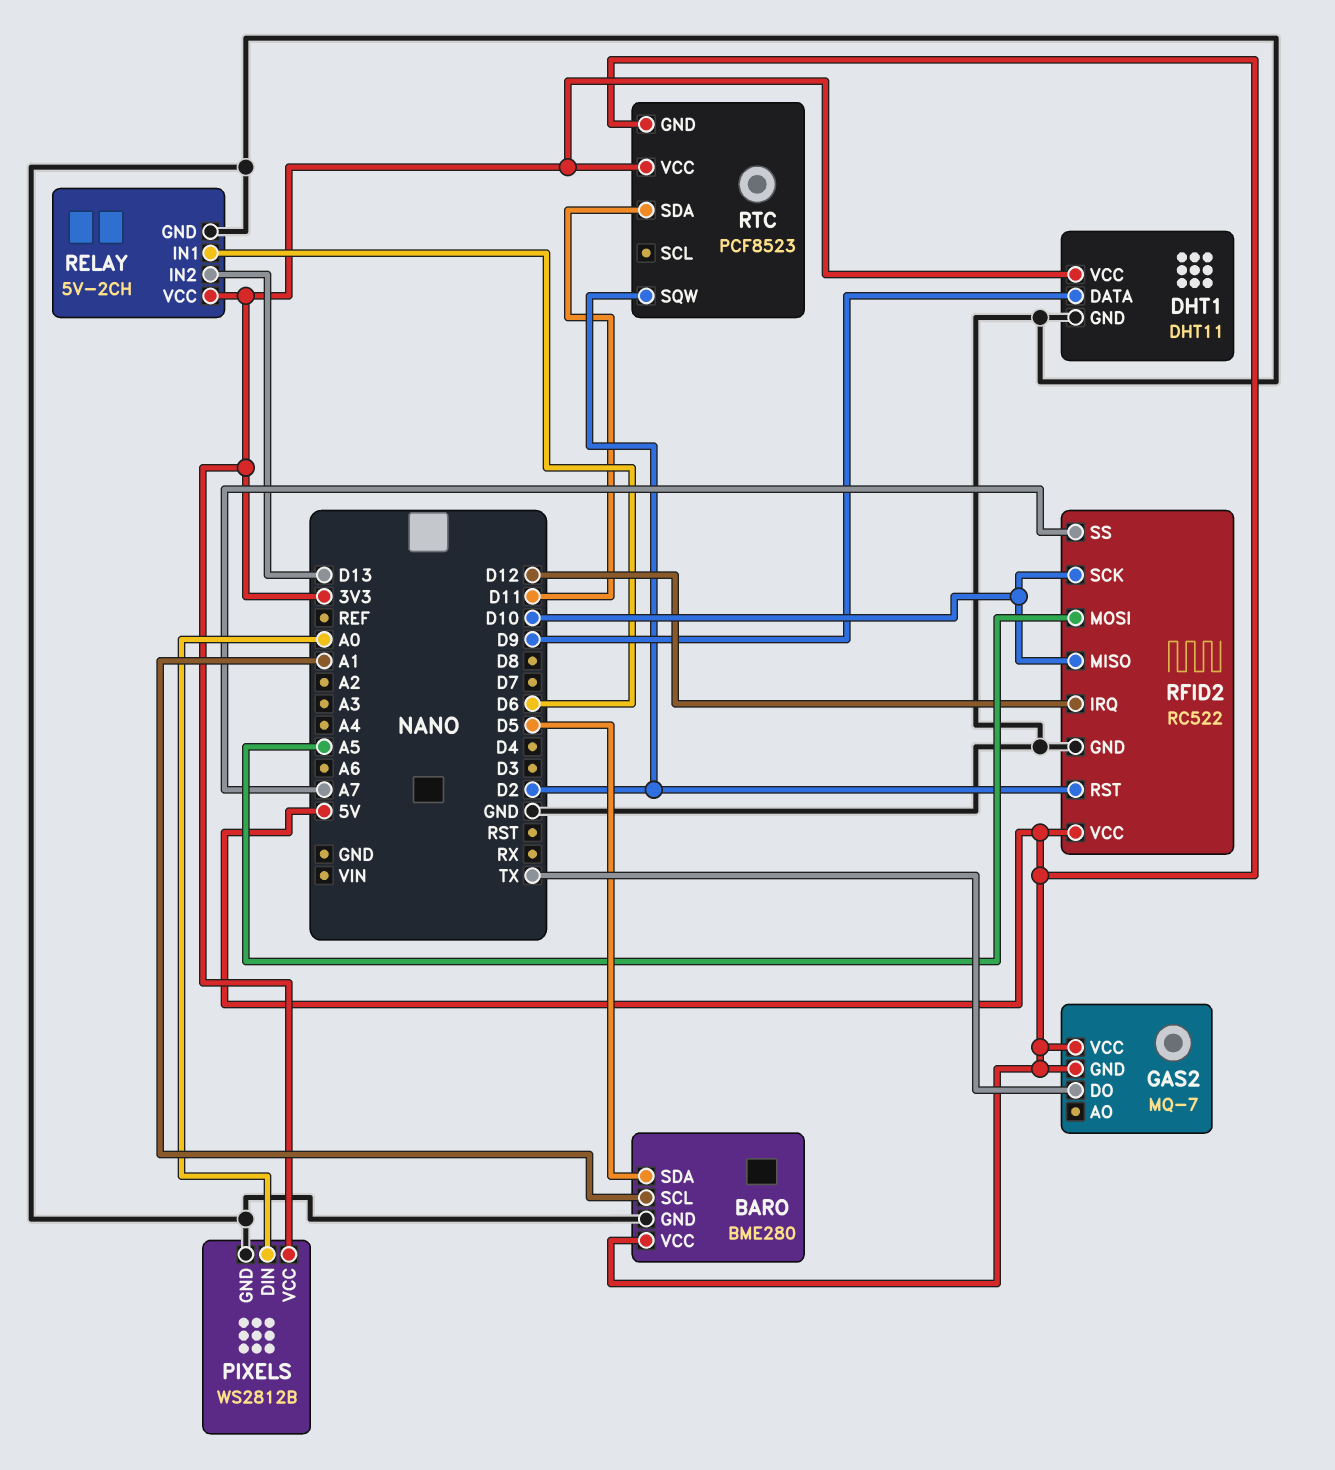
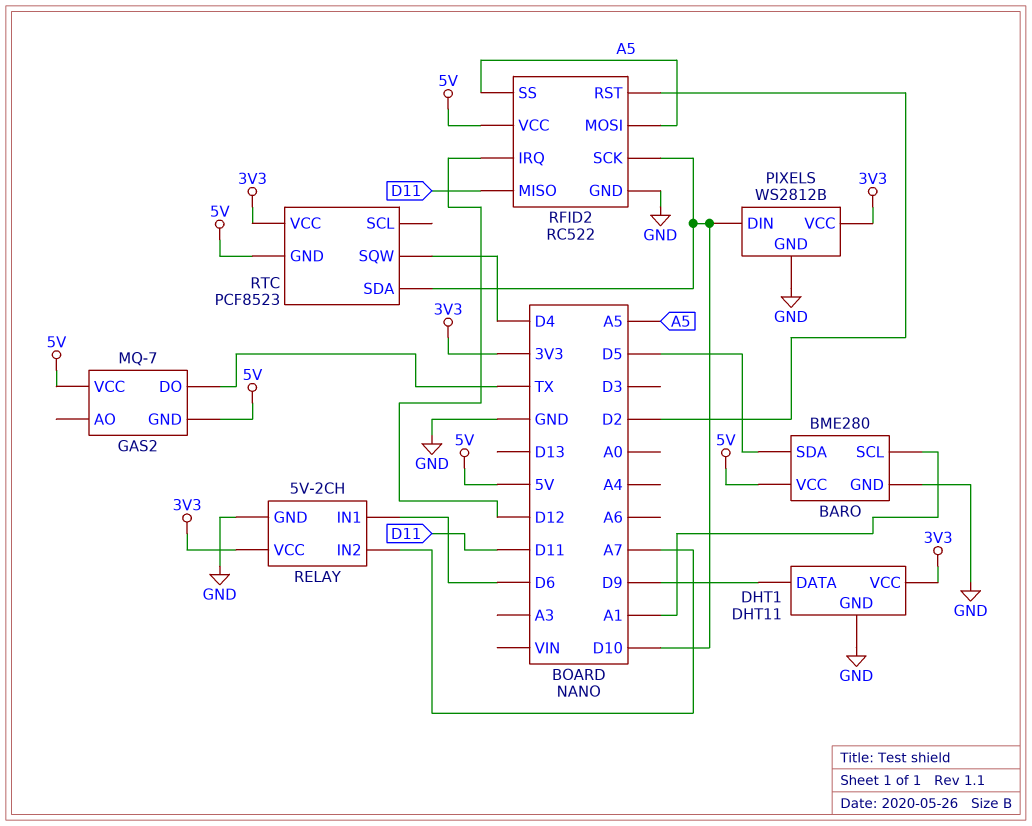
PIXELS pin DIN: A0 -> D10
RELAY pin IN2: D13 -> A7
RFID2 pin MISO: D10 -> D11
RFID2 pin SS: A7 -> A5
RTC pin SDA: D11 -> D10
RTC pin SQW: D2 -> D4

